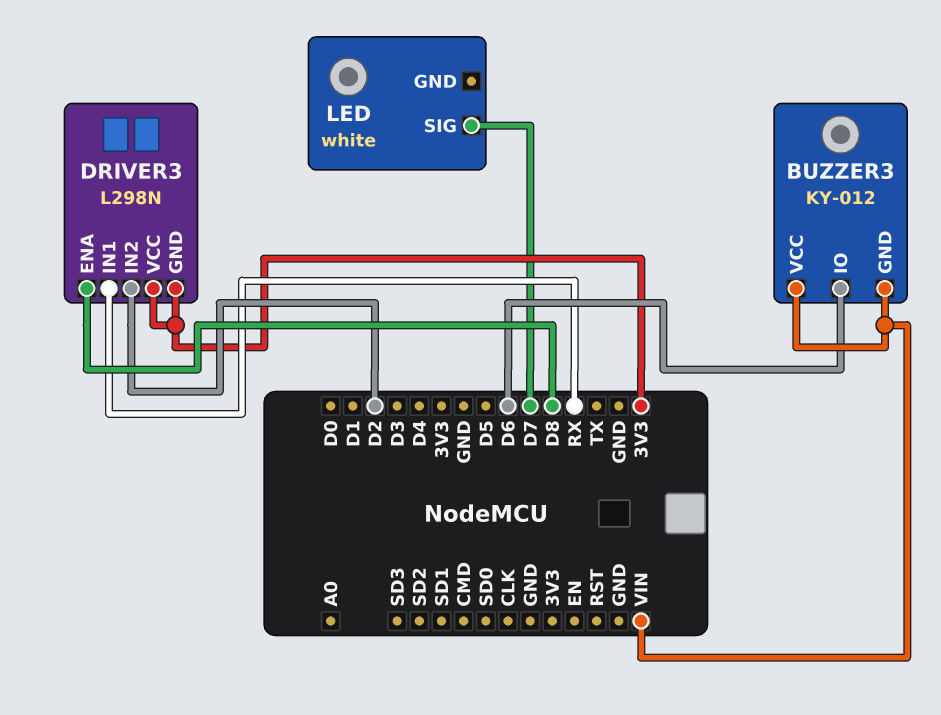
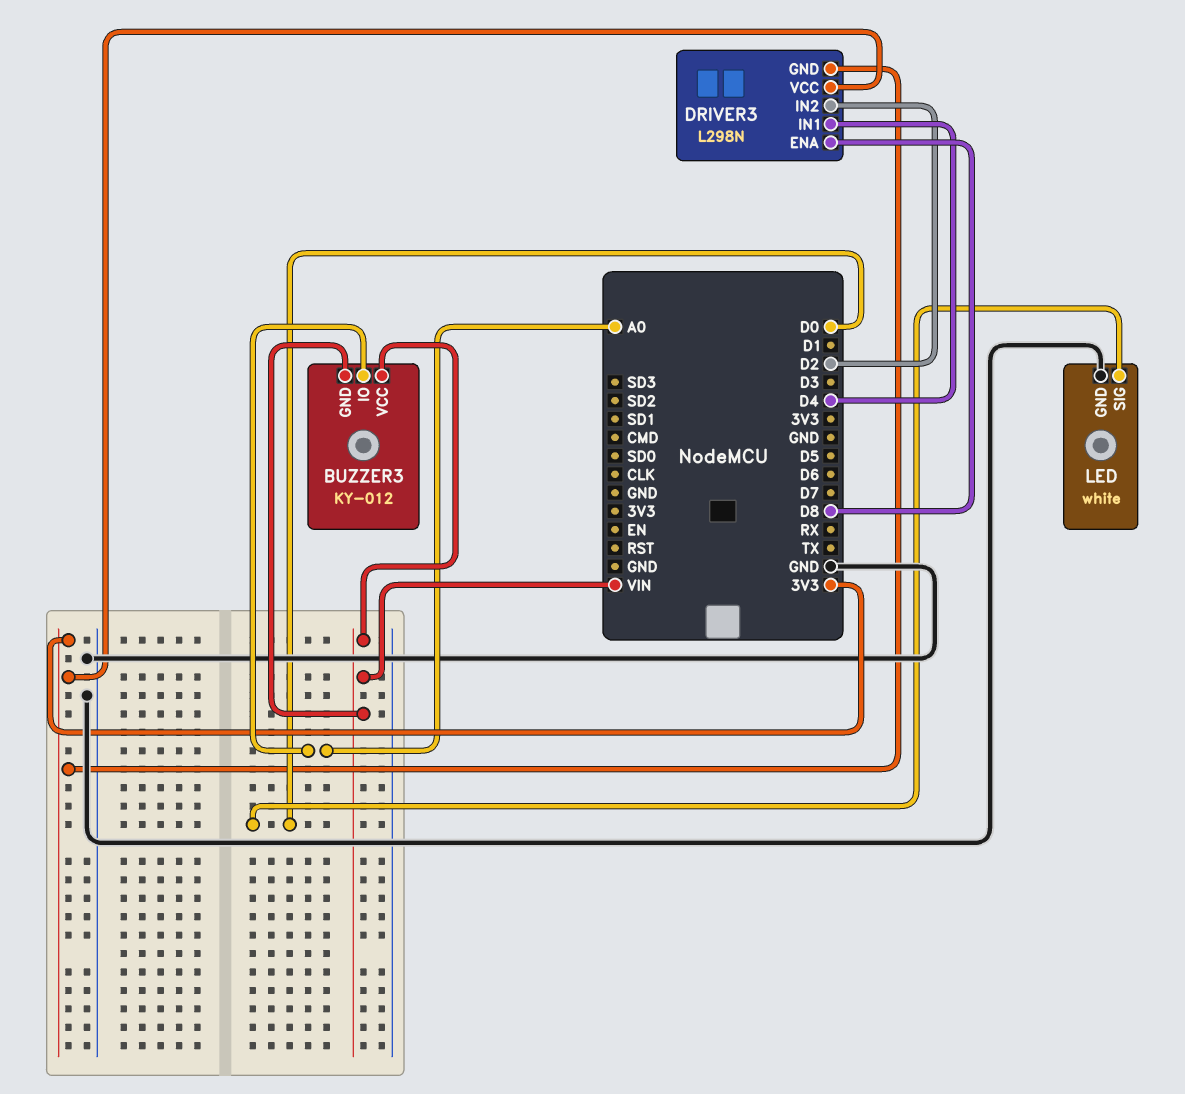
BUZZER3 pin IO: D6 -> A0
DRIVER3 pin IN1: RX -> D4
LED pin GND: none -> GND
LED pin SIG: D7 -> D0

